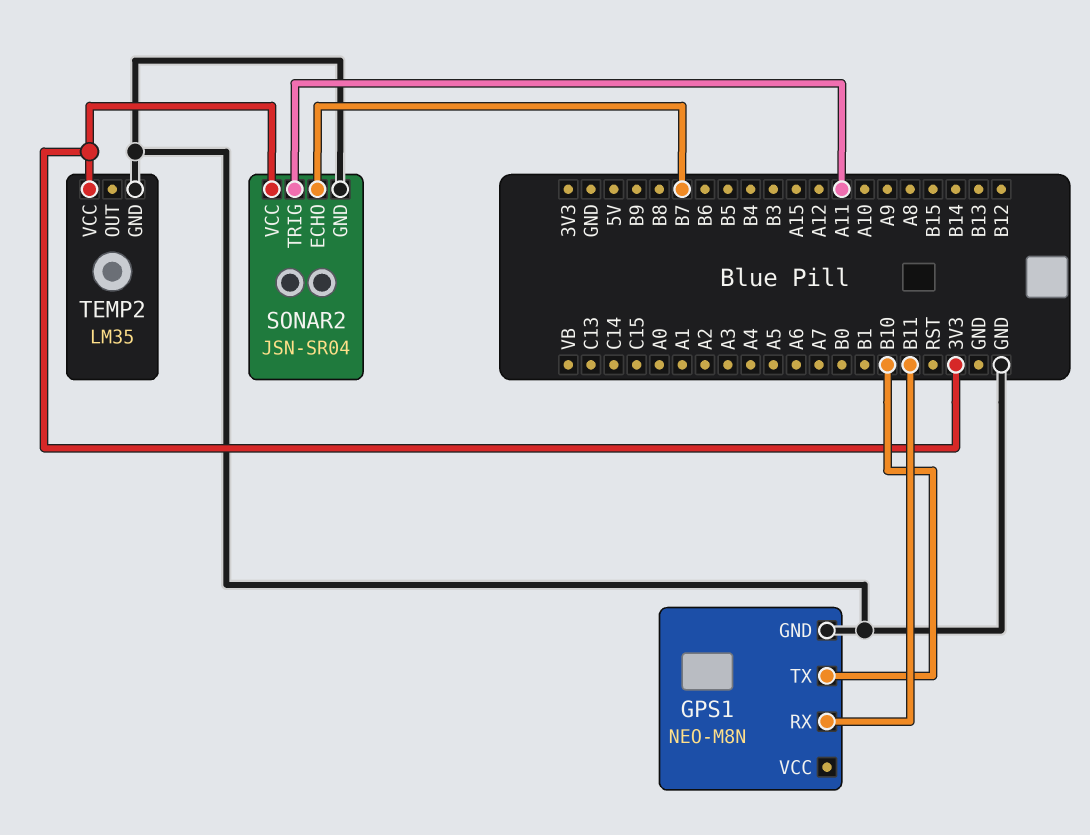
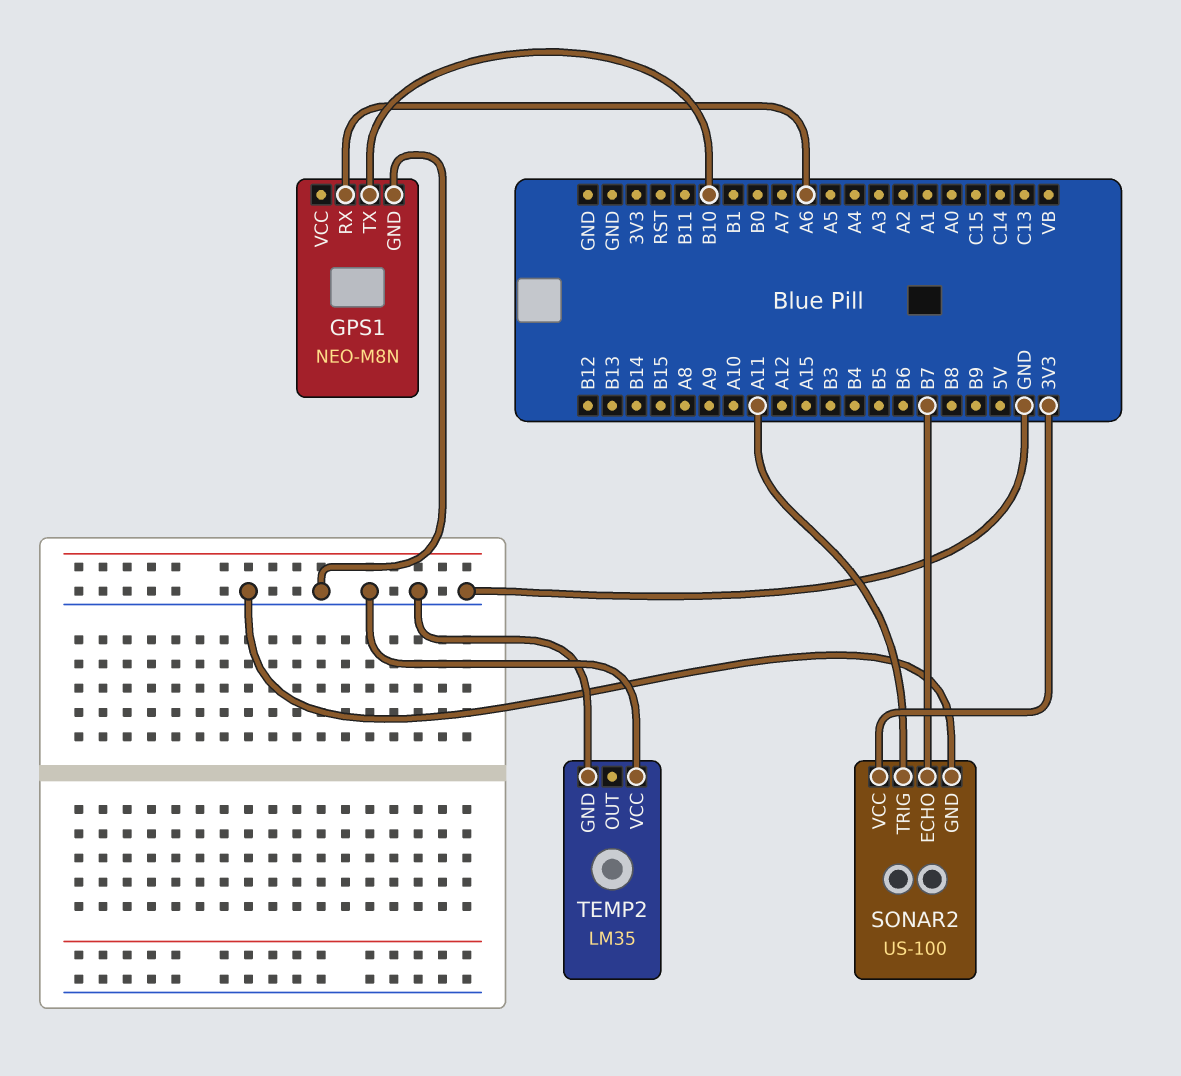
GPS1 pin RX: B11 -> A6
SONAR2: JSN-SR04 -> US-100
TEMP2 pin VCC: 3V3 -> GND

